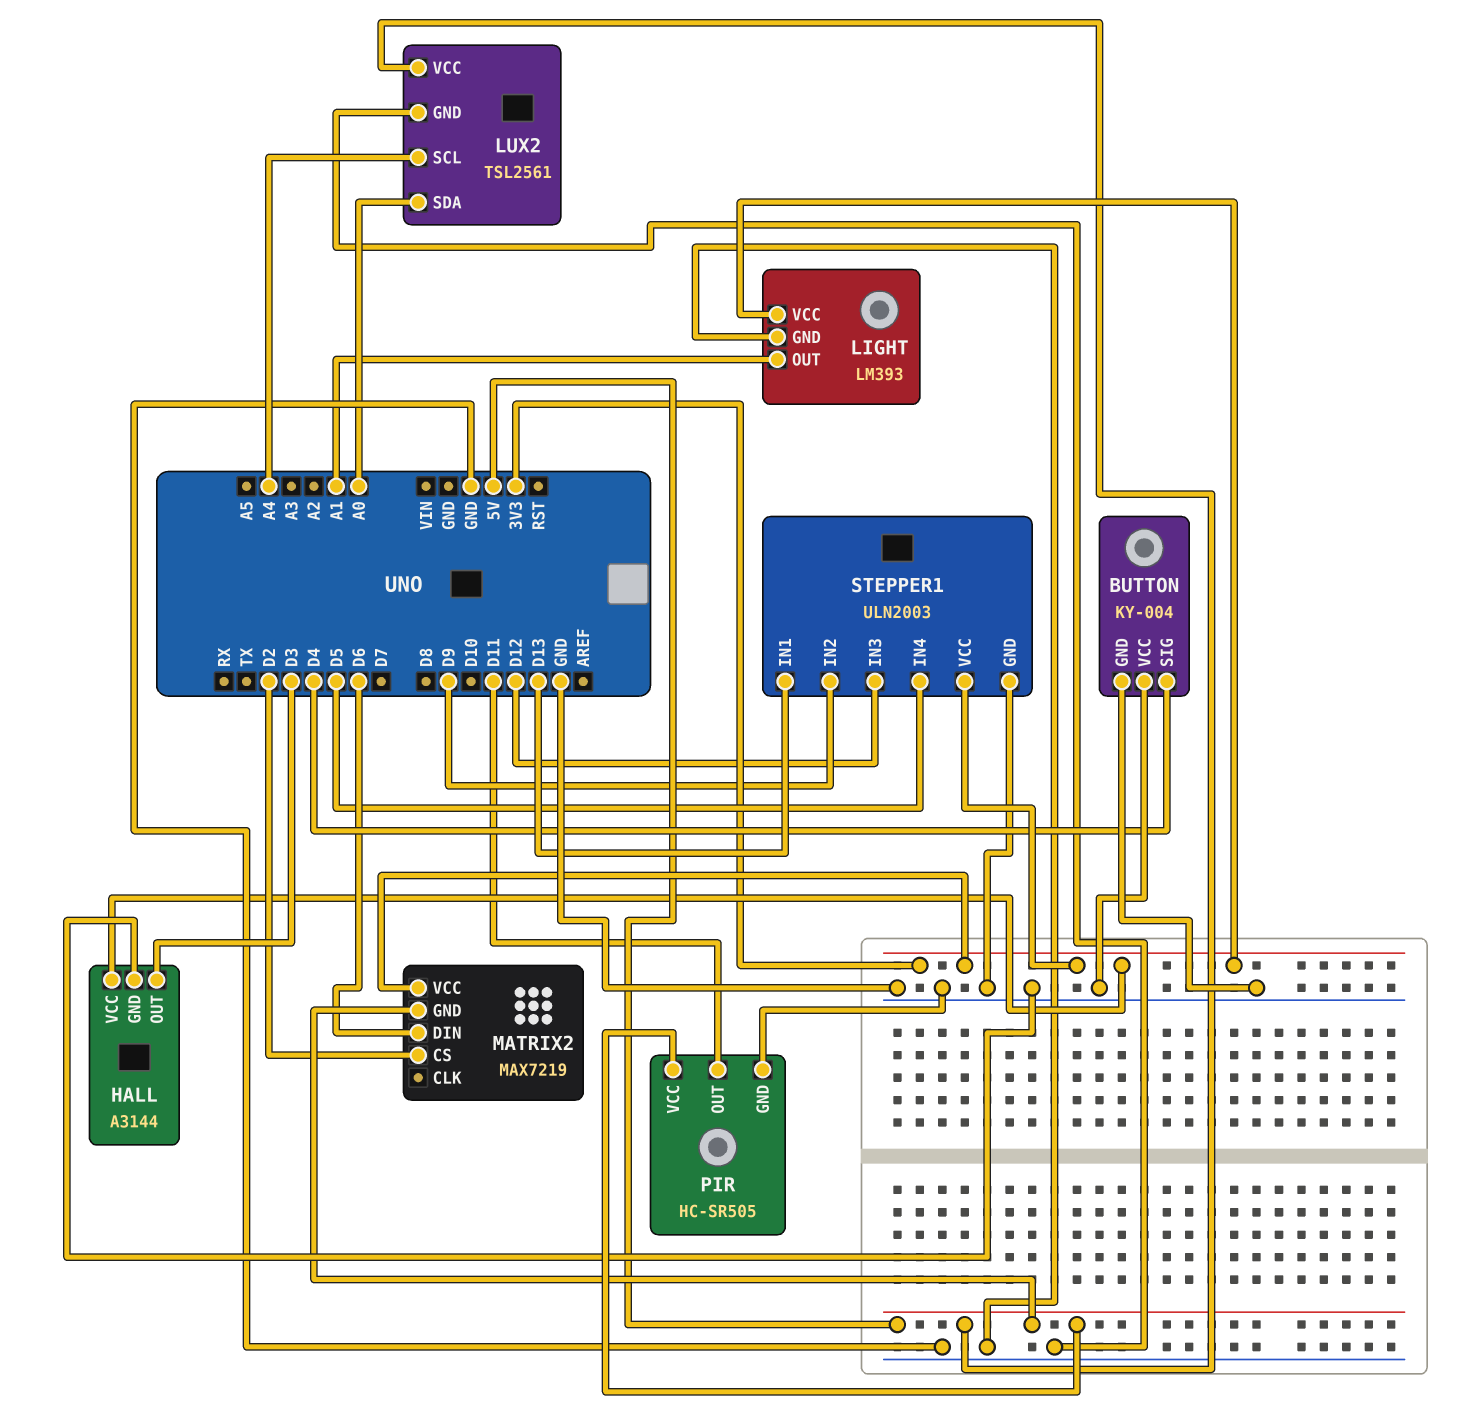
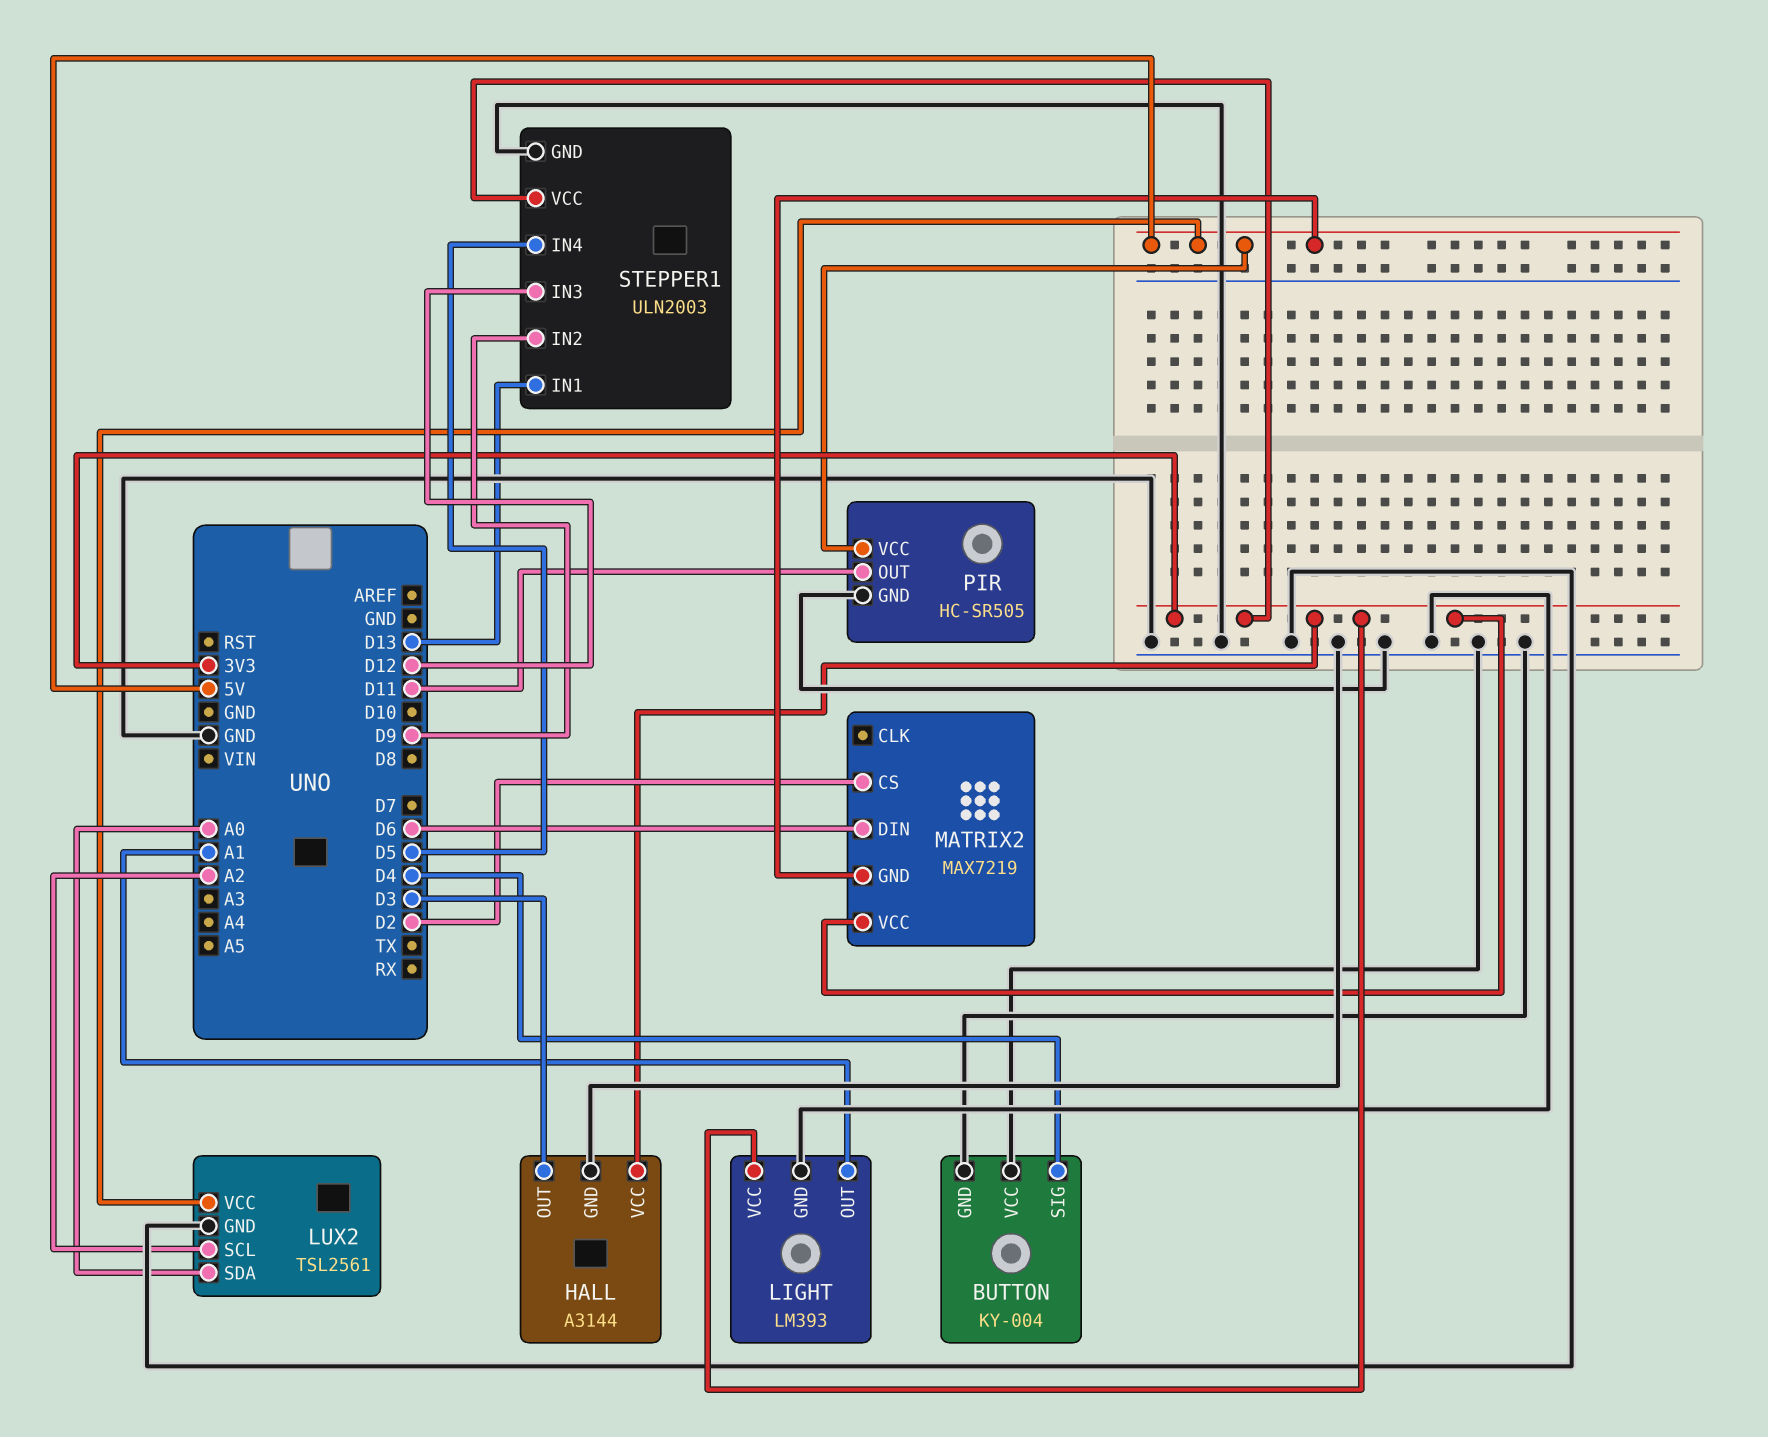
LUX2 pin SCL: A4 -> A2

